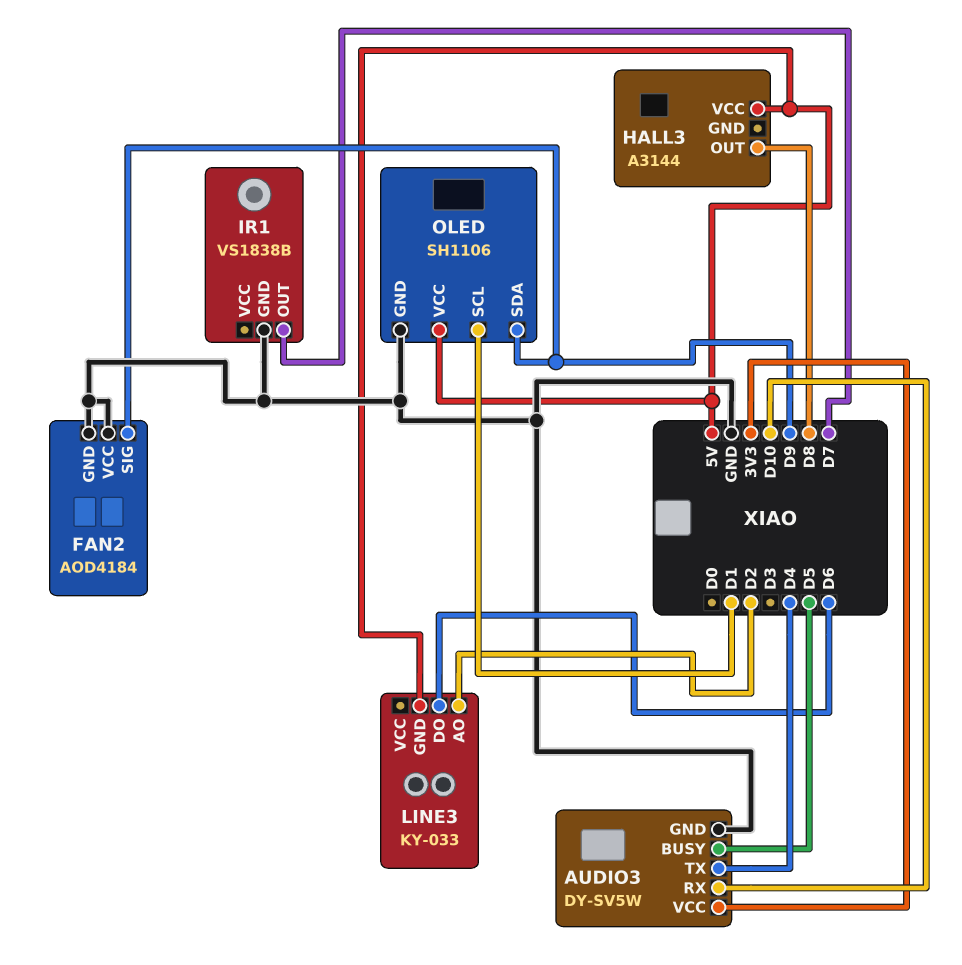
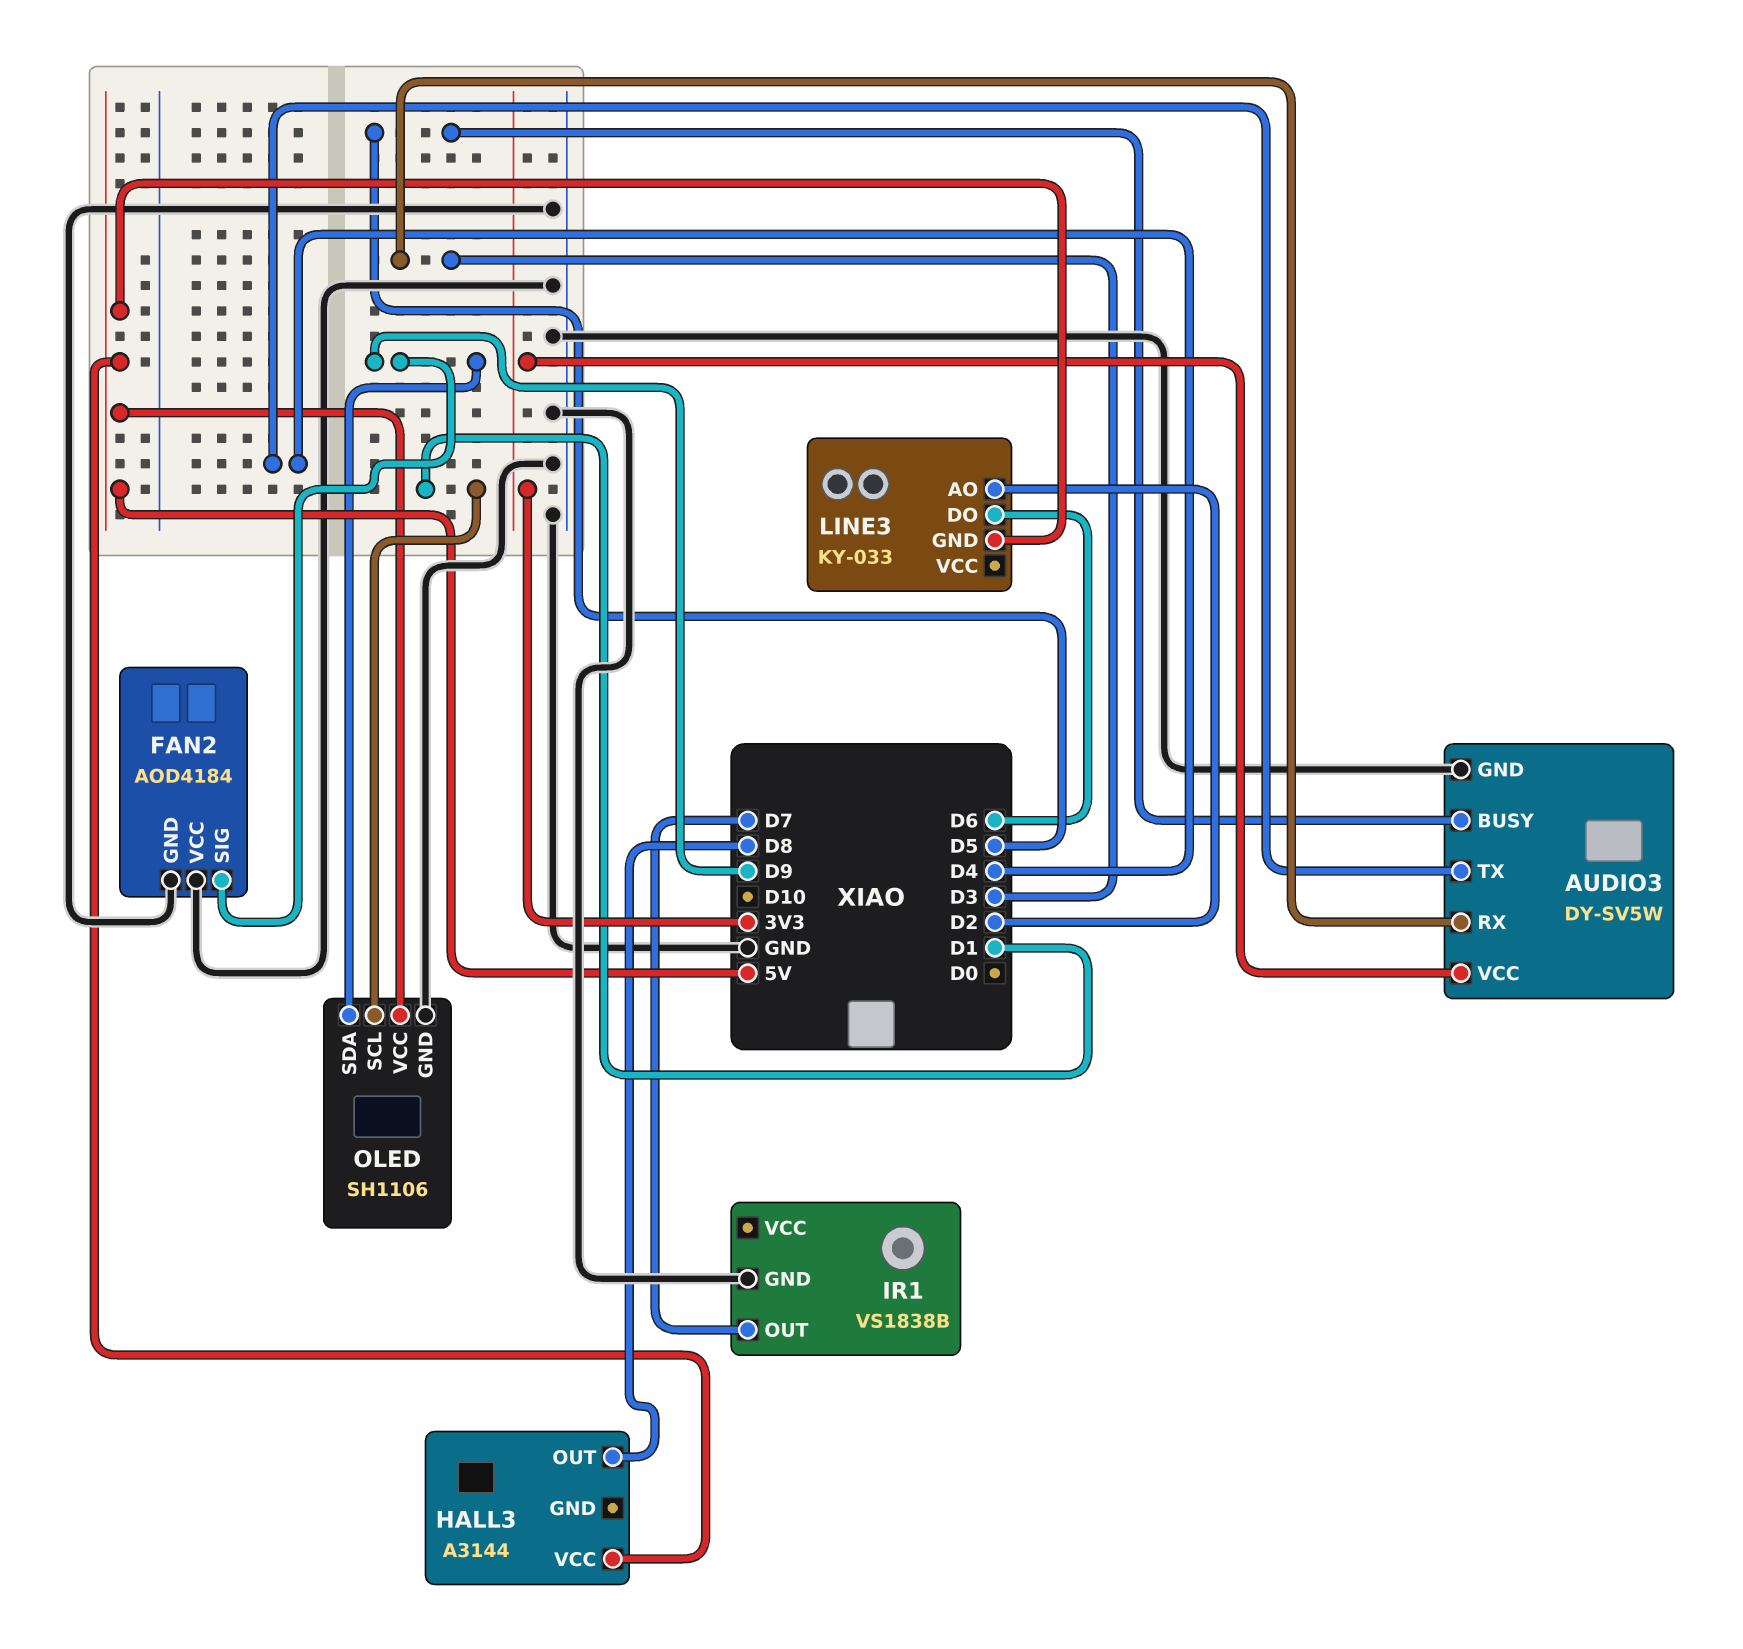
AUDIO3 pin RX: D10 -> D3

